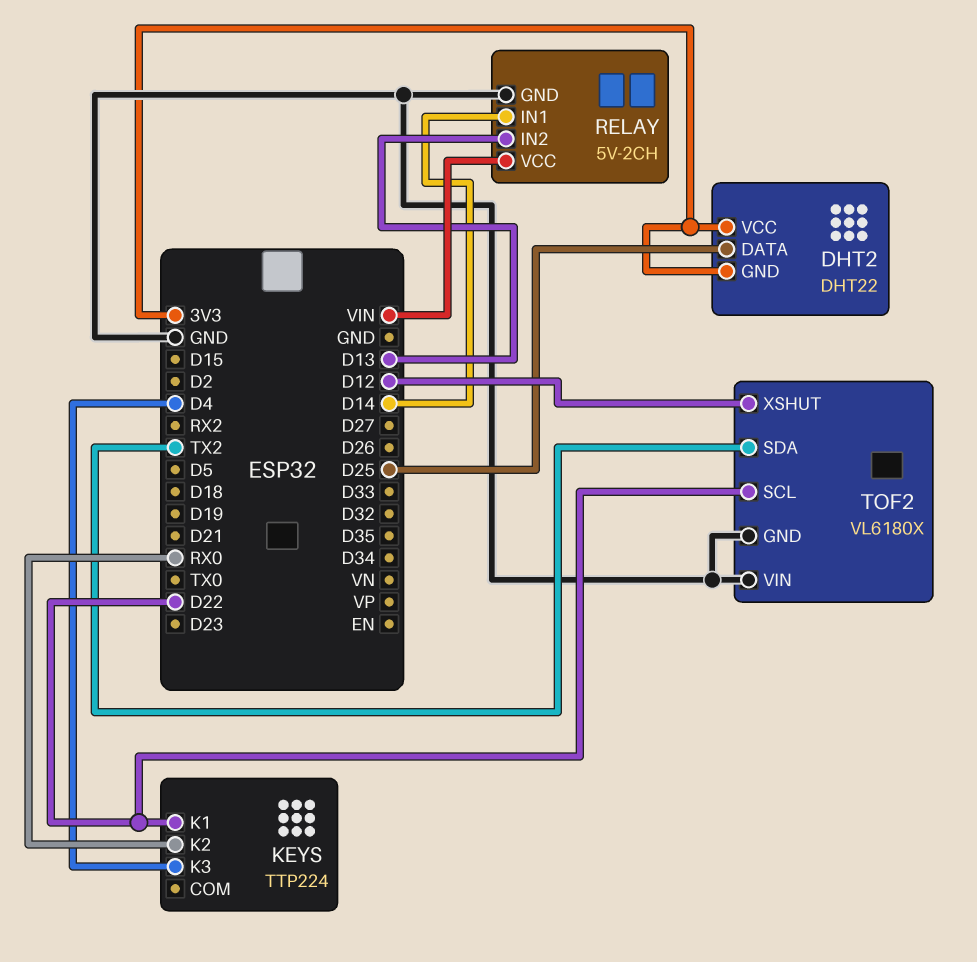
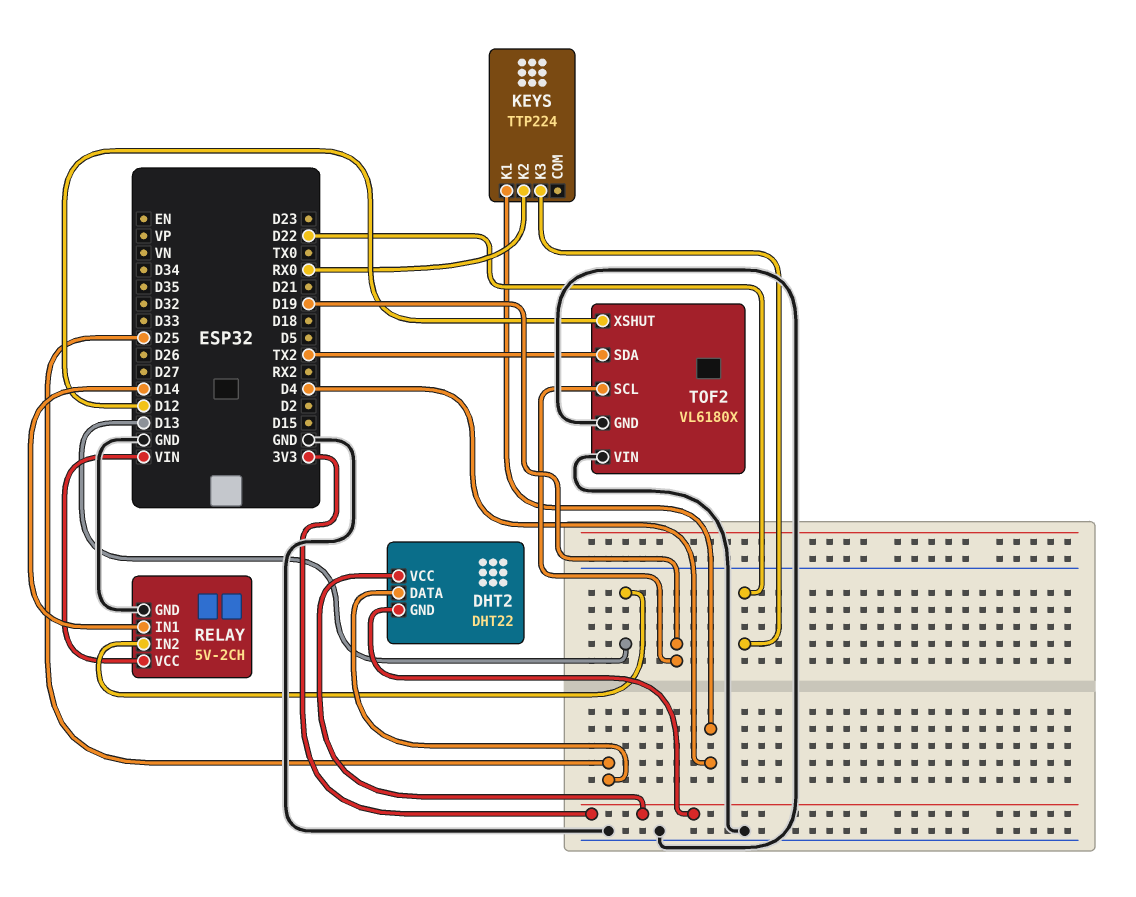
KEYS pin K1: D22 -> D4
KEYS pin K3: D4 -> D22
TOF2 pin SCL: D22 -> D19

